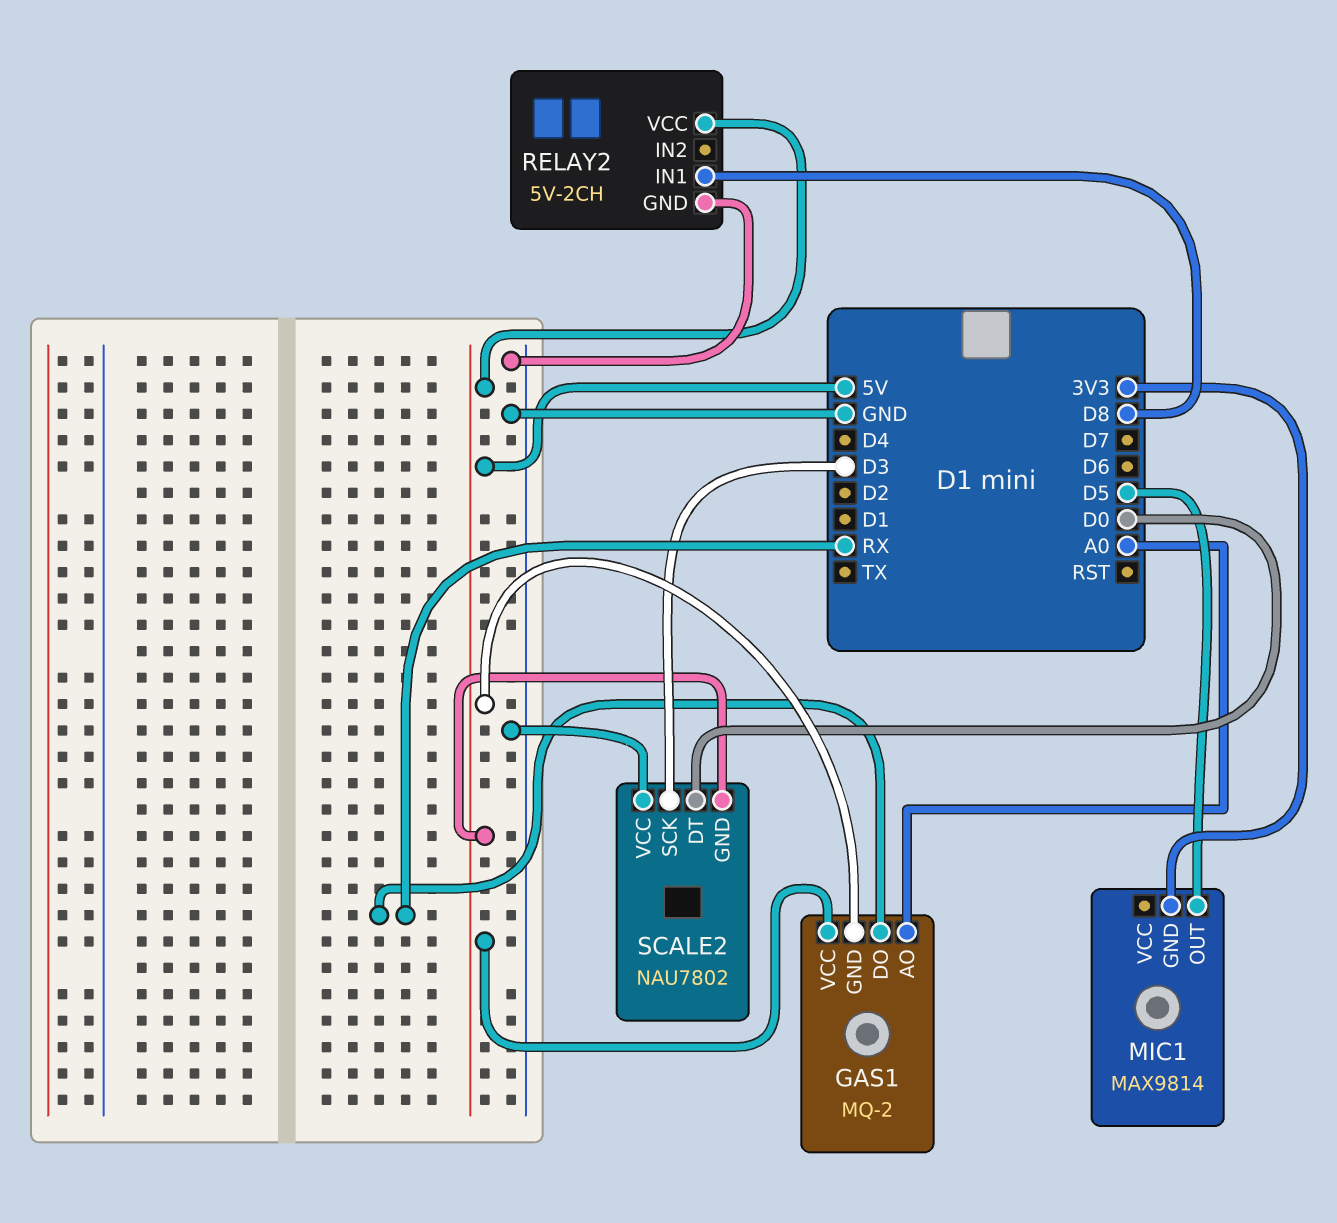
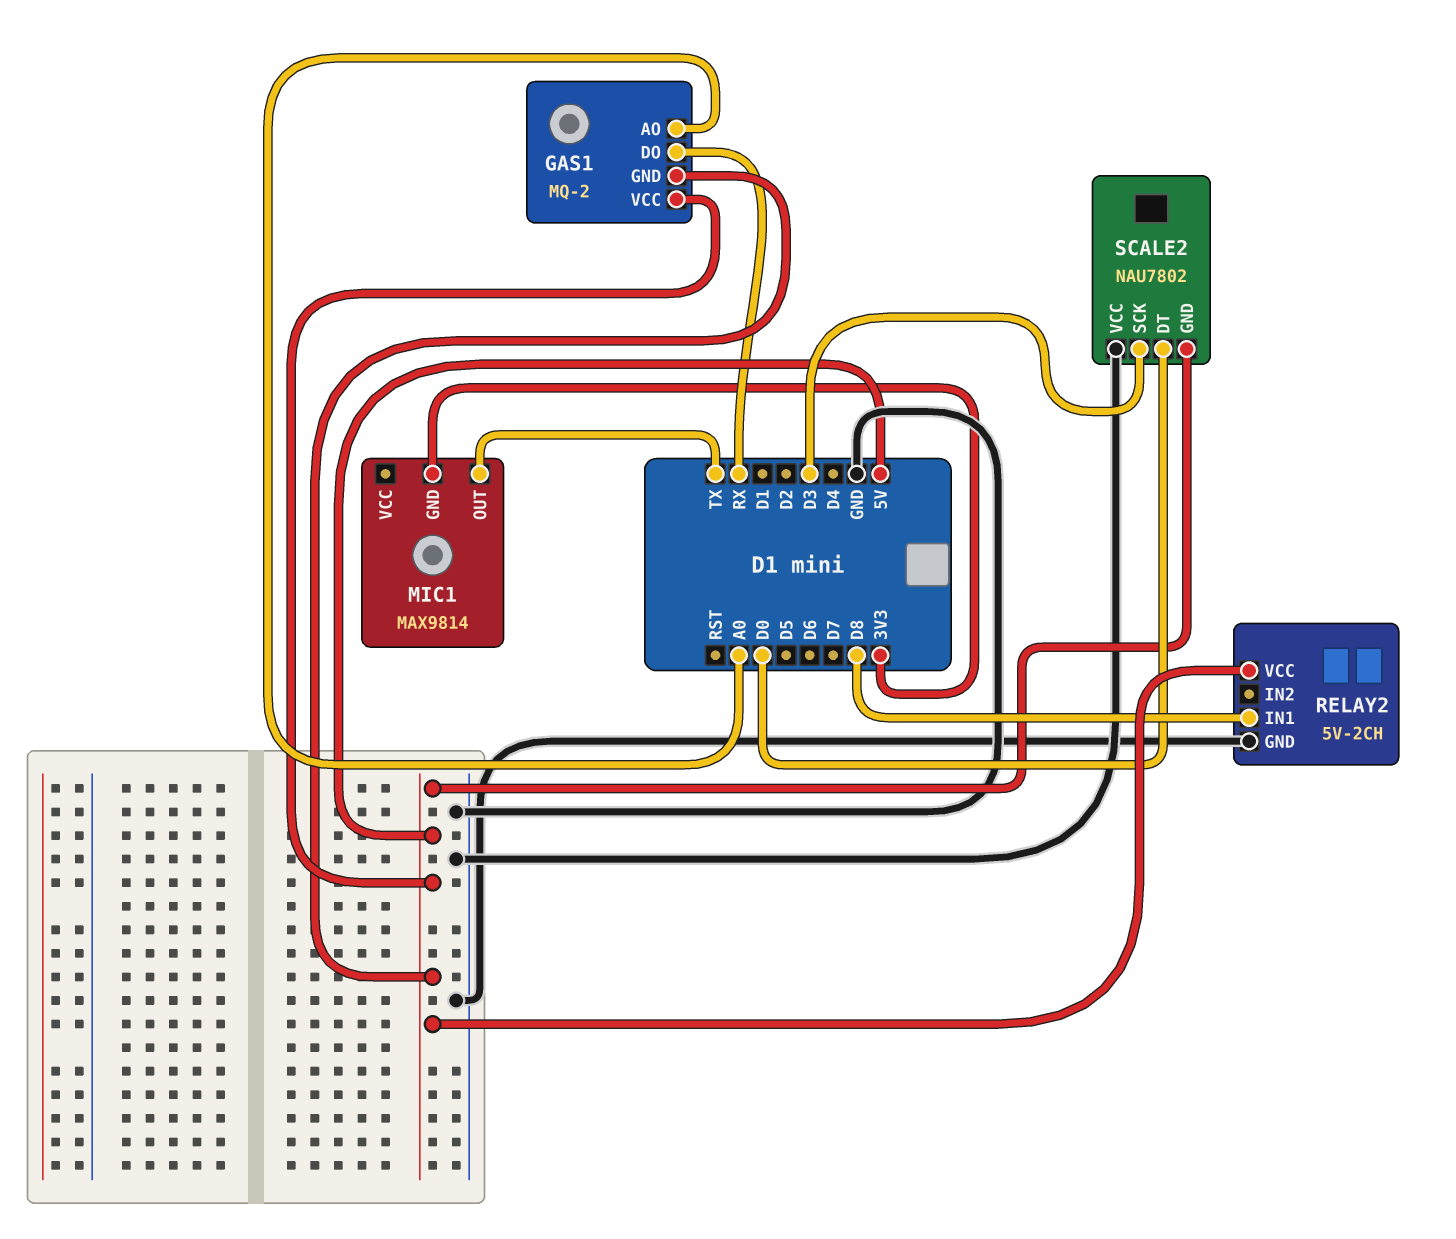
MIC1 pin OUT: D5 -> TX

